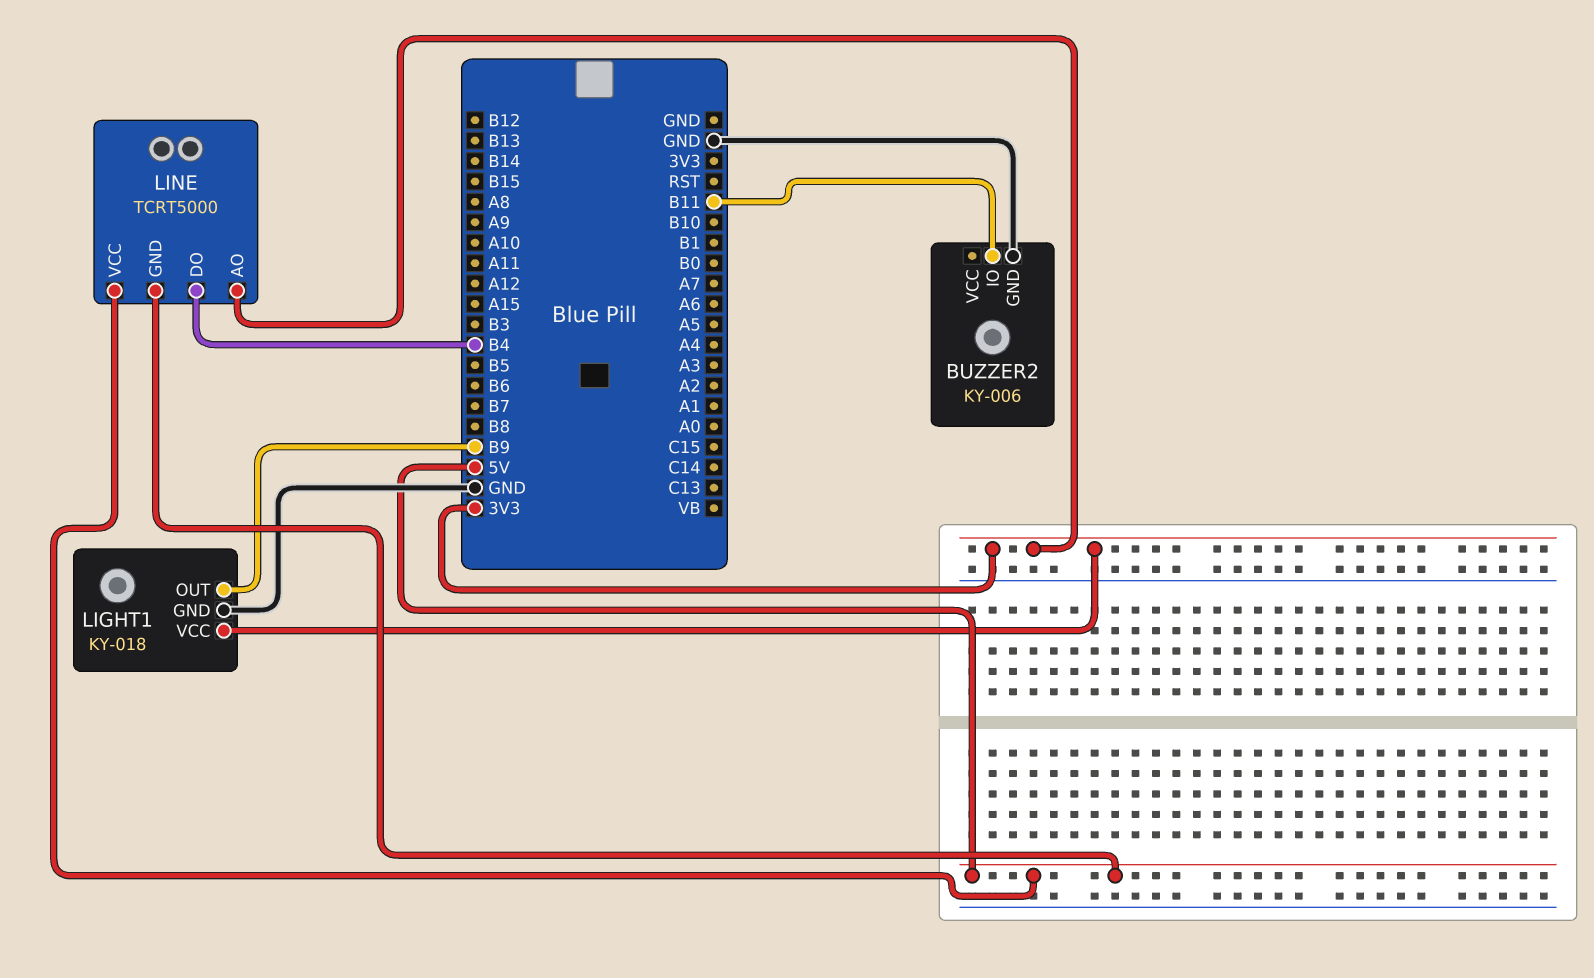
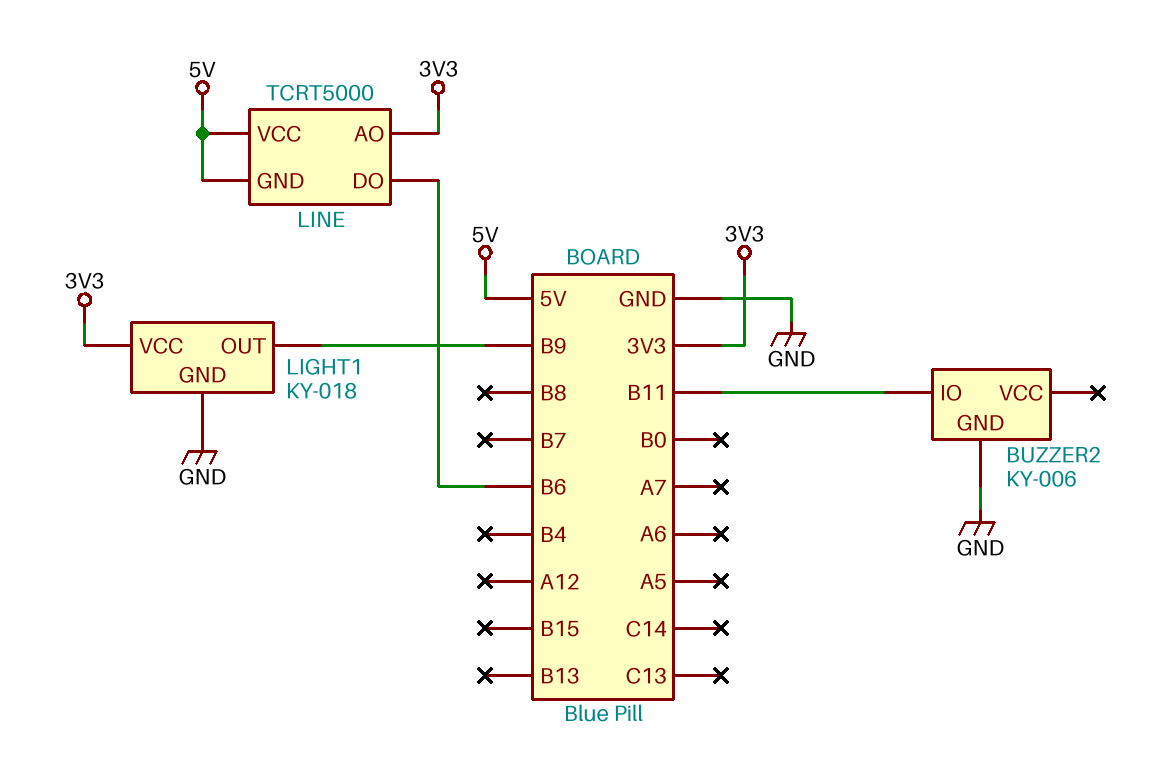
LINE pin DO: B4 -> B6

